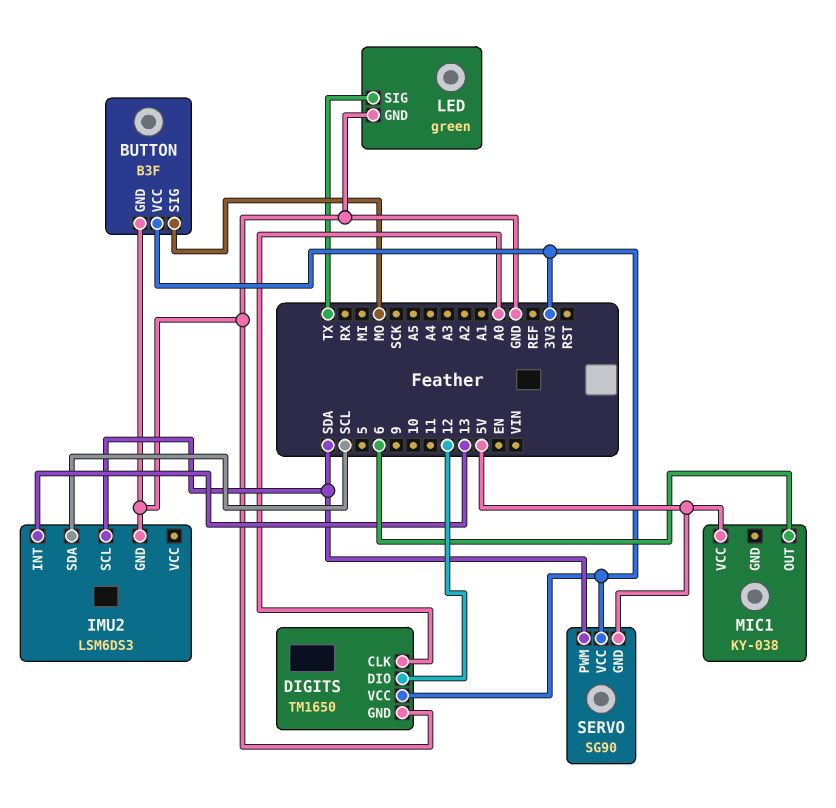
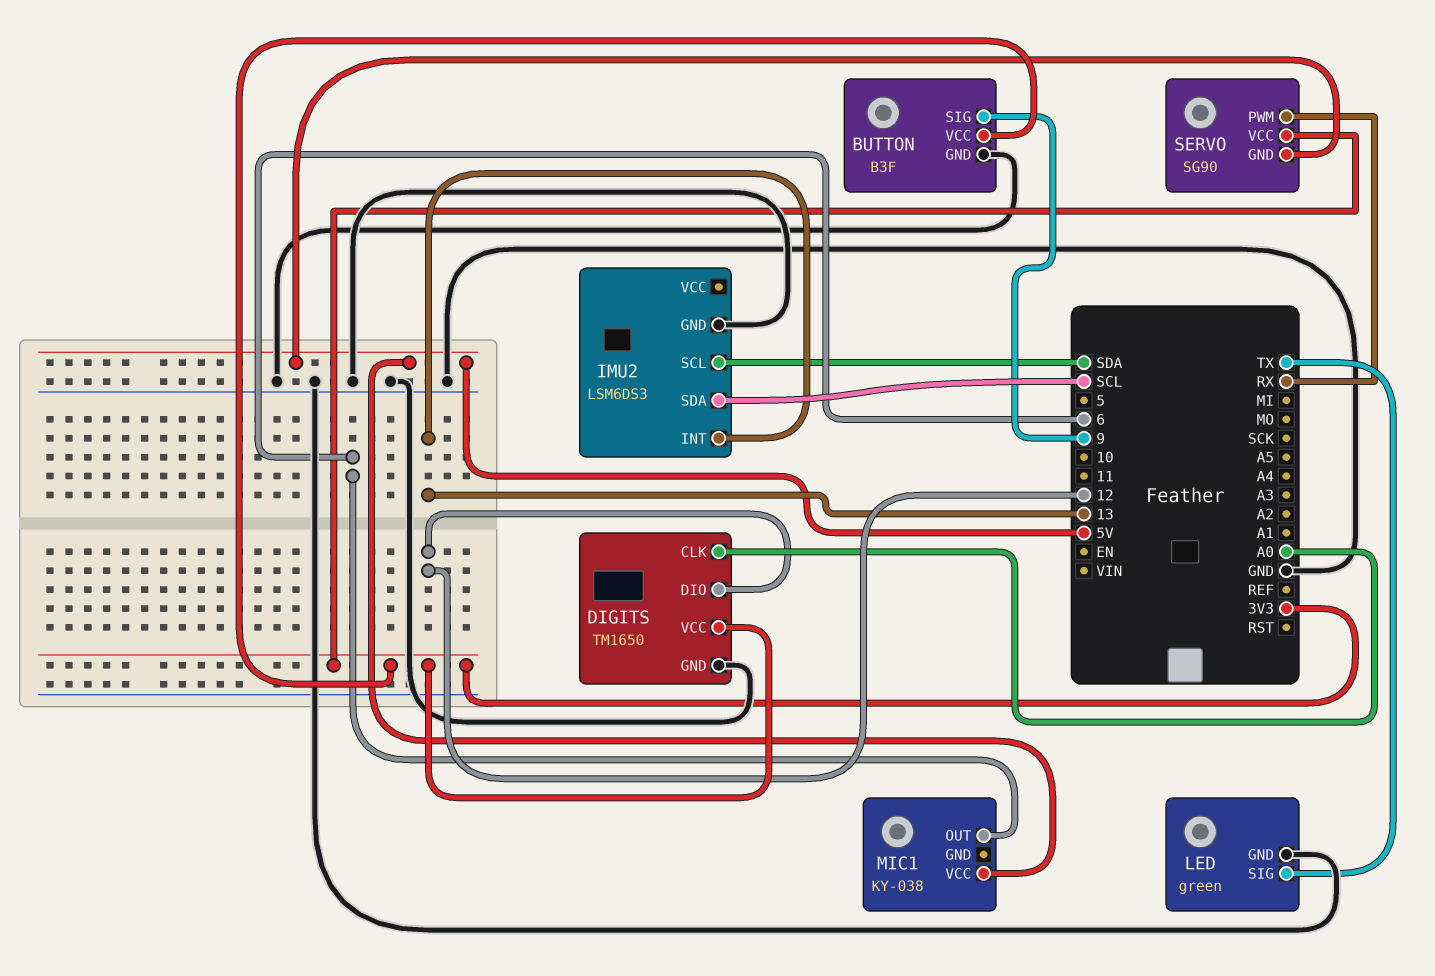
BUTTON pin SIG: MO -> 9
SERVO pin PWM: SDA -> RX

